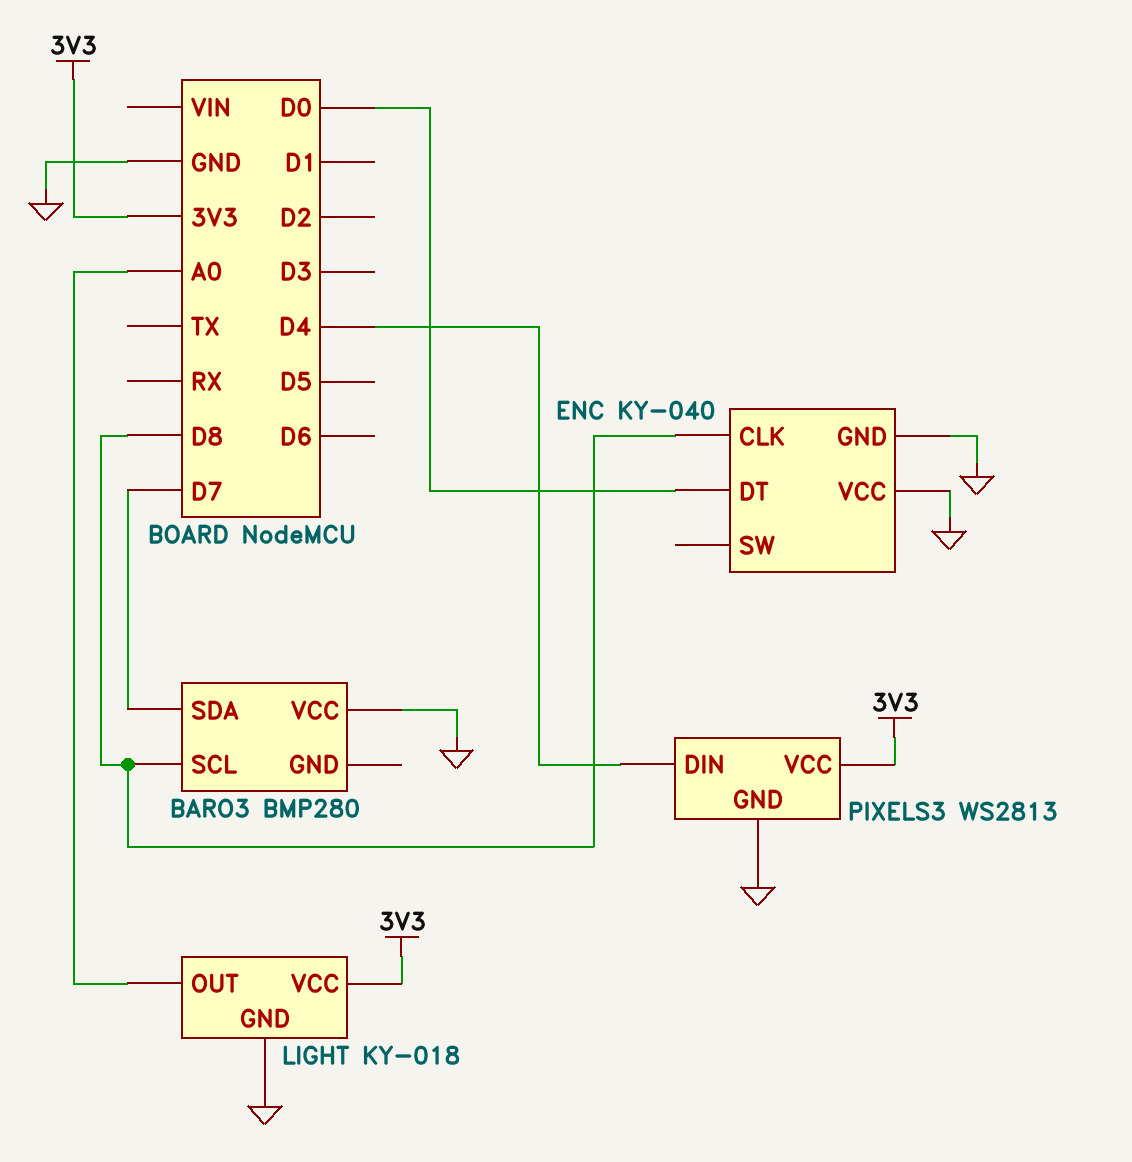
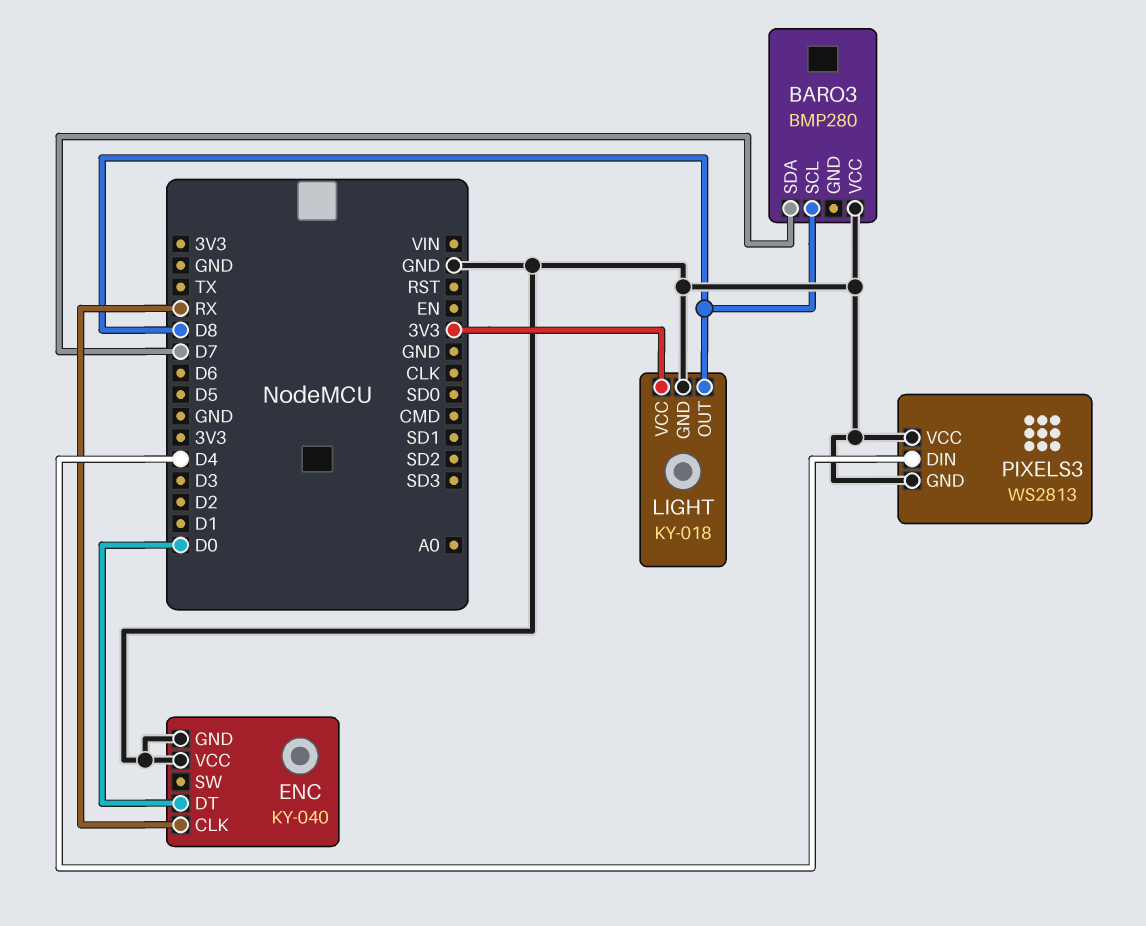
ENC pin CLK: D8 -> RX
LIGHT pin OUT: A0 -> D8
PIXELS3 pin VCC: 3V3 -> GND

